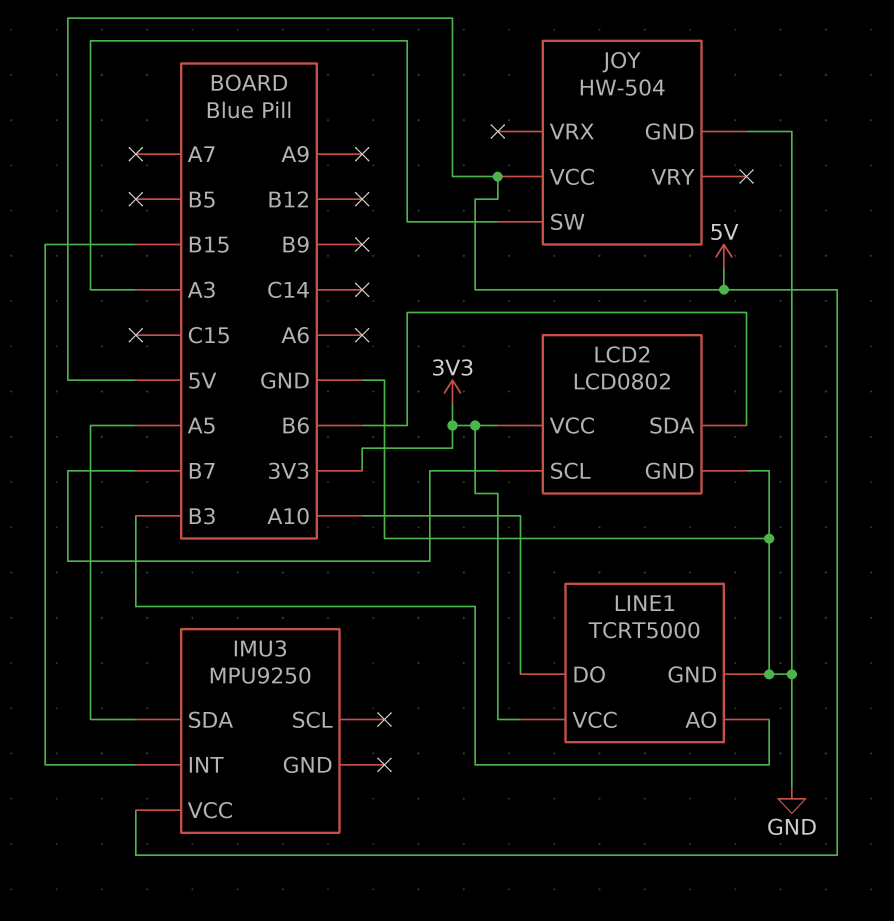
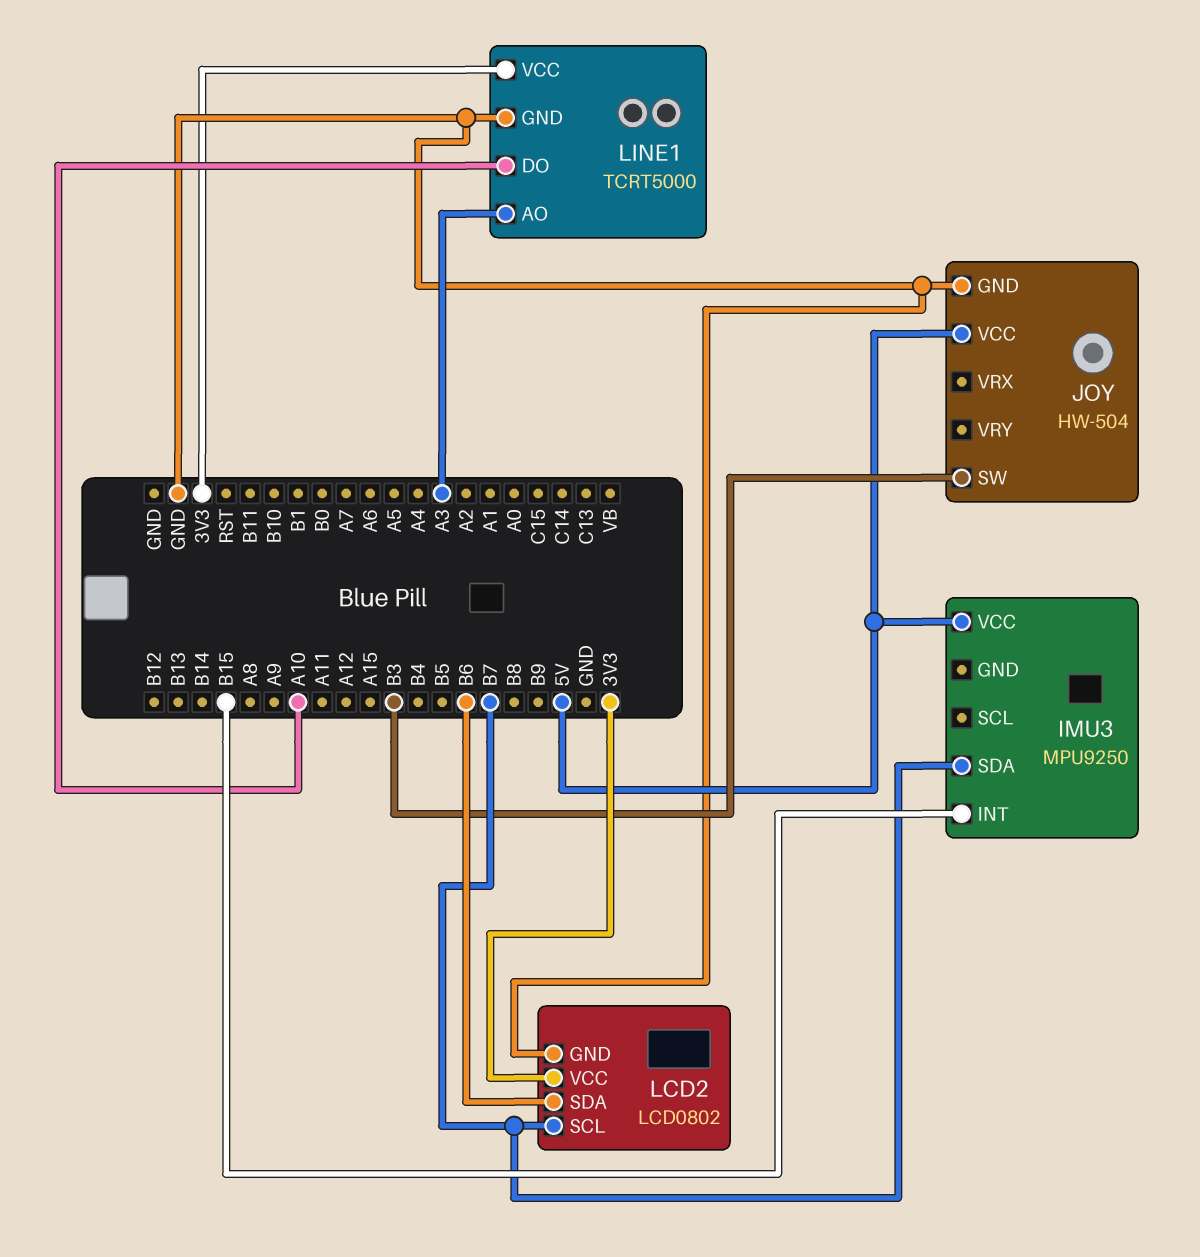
IMU3 pin SDA: A5 -> B7
JOY pin SW: A3 -> B3
LINE1 pin AO: B3 -> A3

